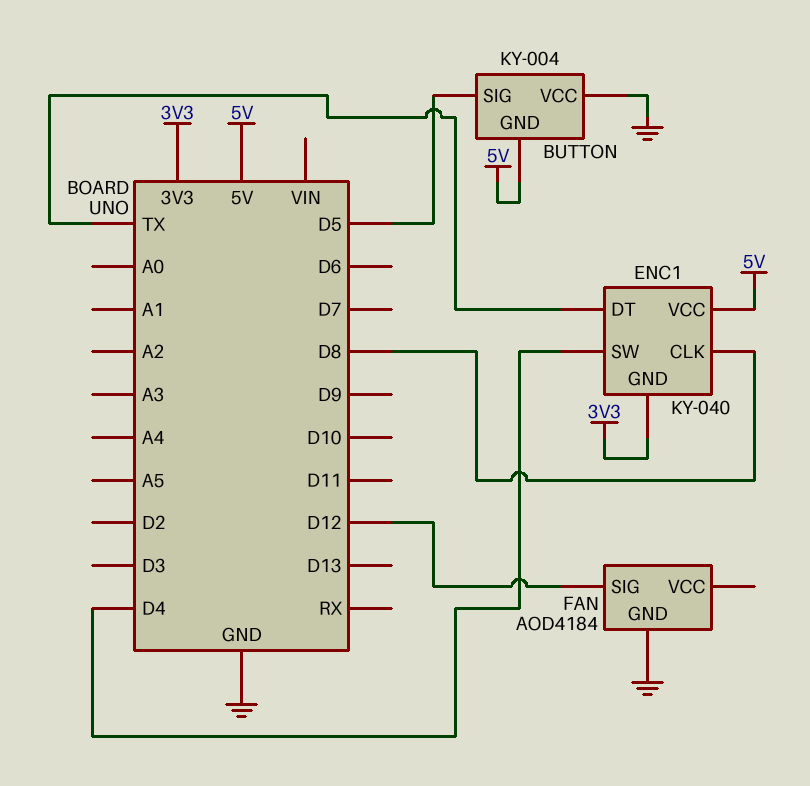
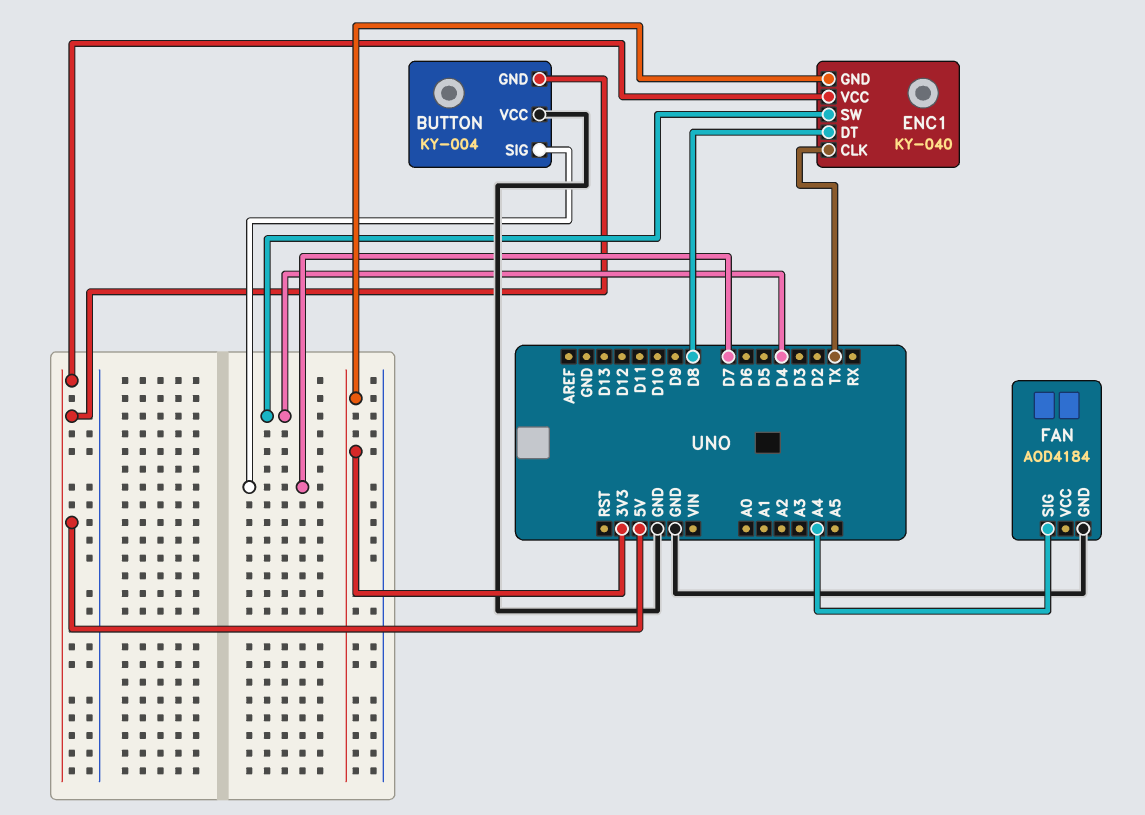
BUTTON pin SIG: D5 -> D7
ENC1 pin CLK: D8 -> TX
ENC1 pin DT: TX -> D8
FAN pin SIG: D12 -> A4

